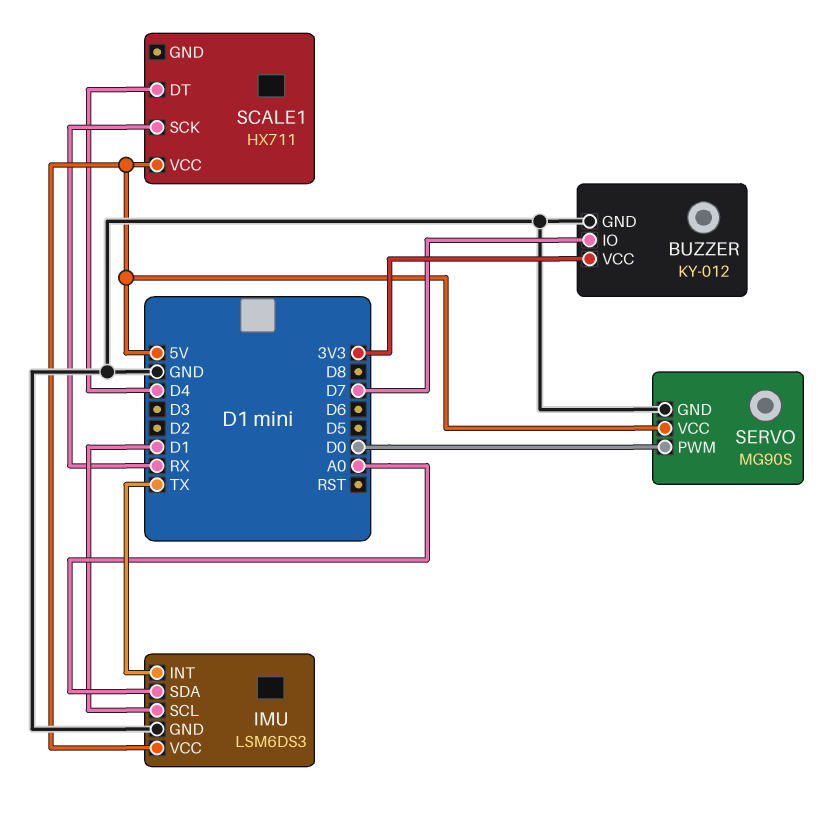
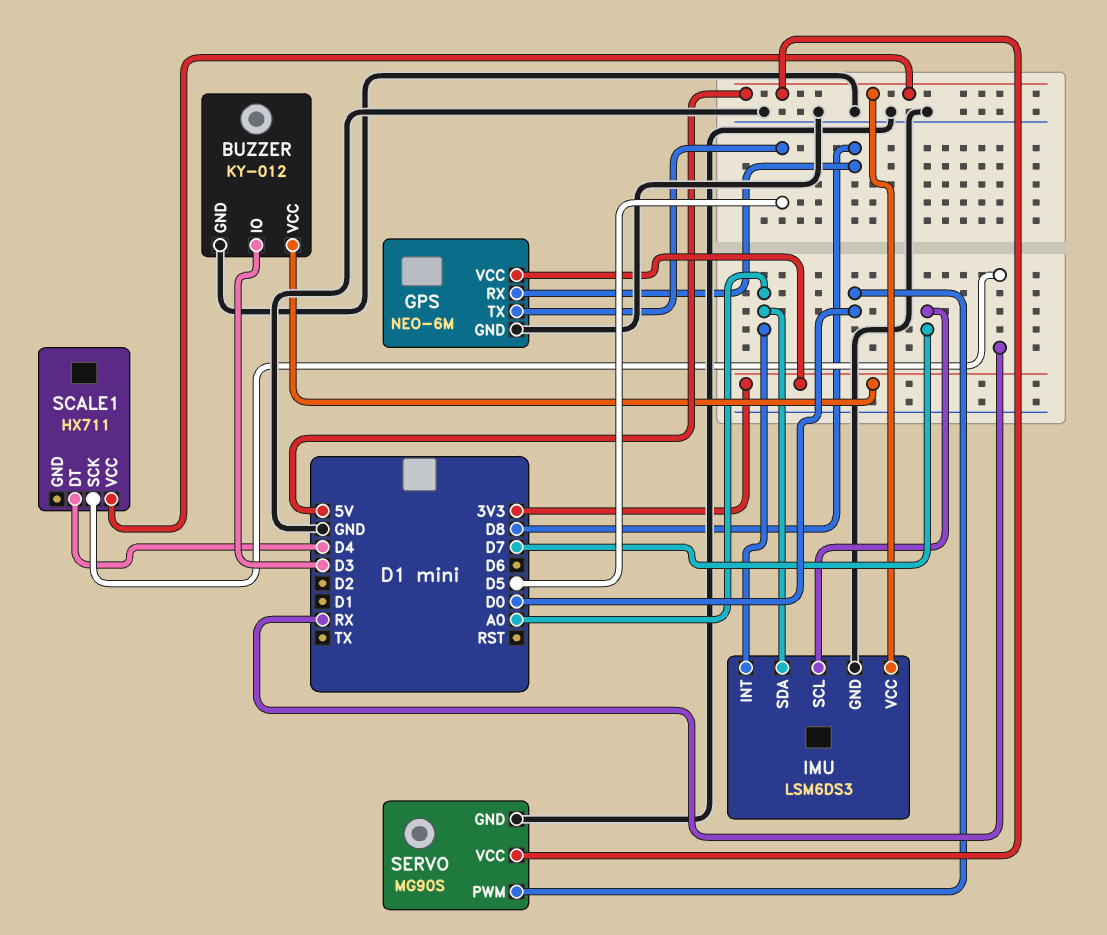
BUZZER pin IO: D7 -> D3
GPS: none -> NEO-6M
GPS pin GND: none -> GND
GPS pin RX: none -> D8
GPS pin TX: none -> D5
GPS pin VCC: none -> 3V3
IMU pin INT: TX -> A0
IMU pin SCL: D1 -> D7

